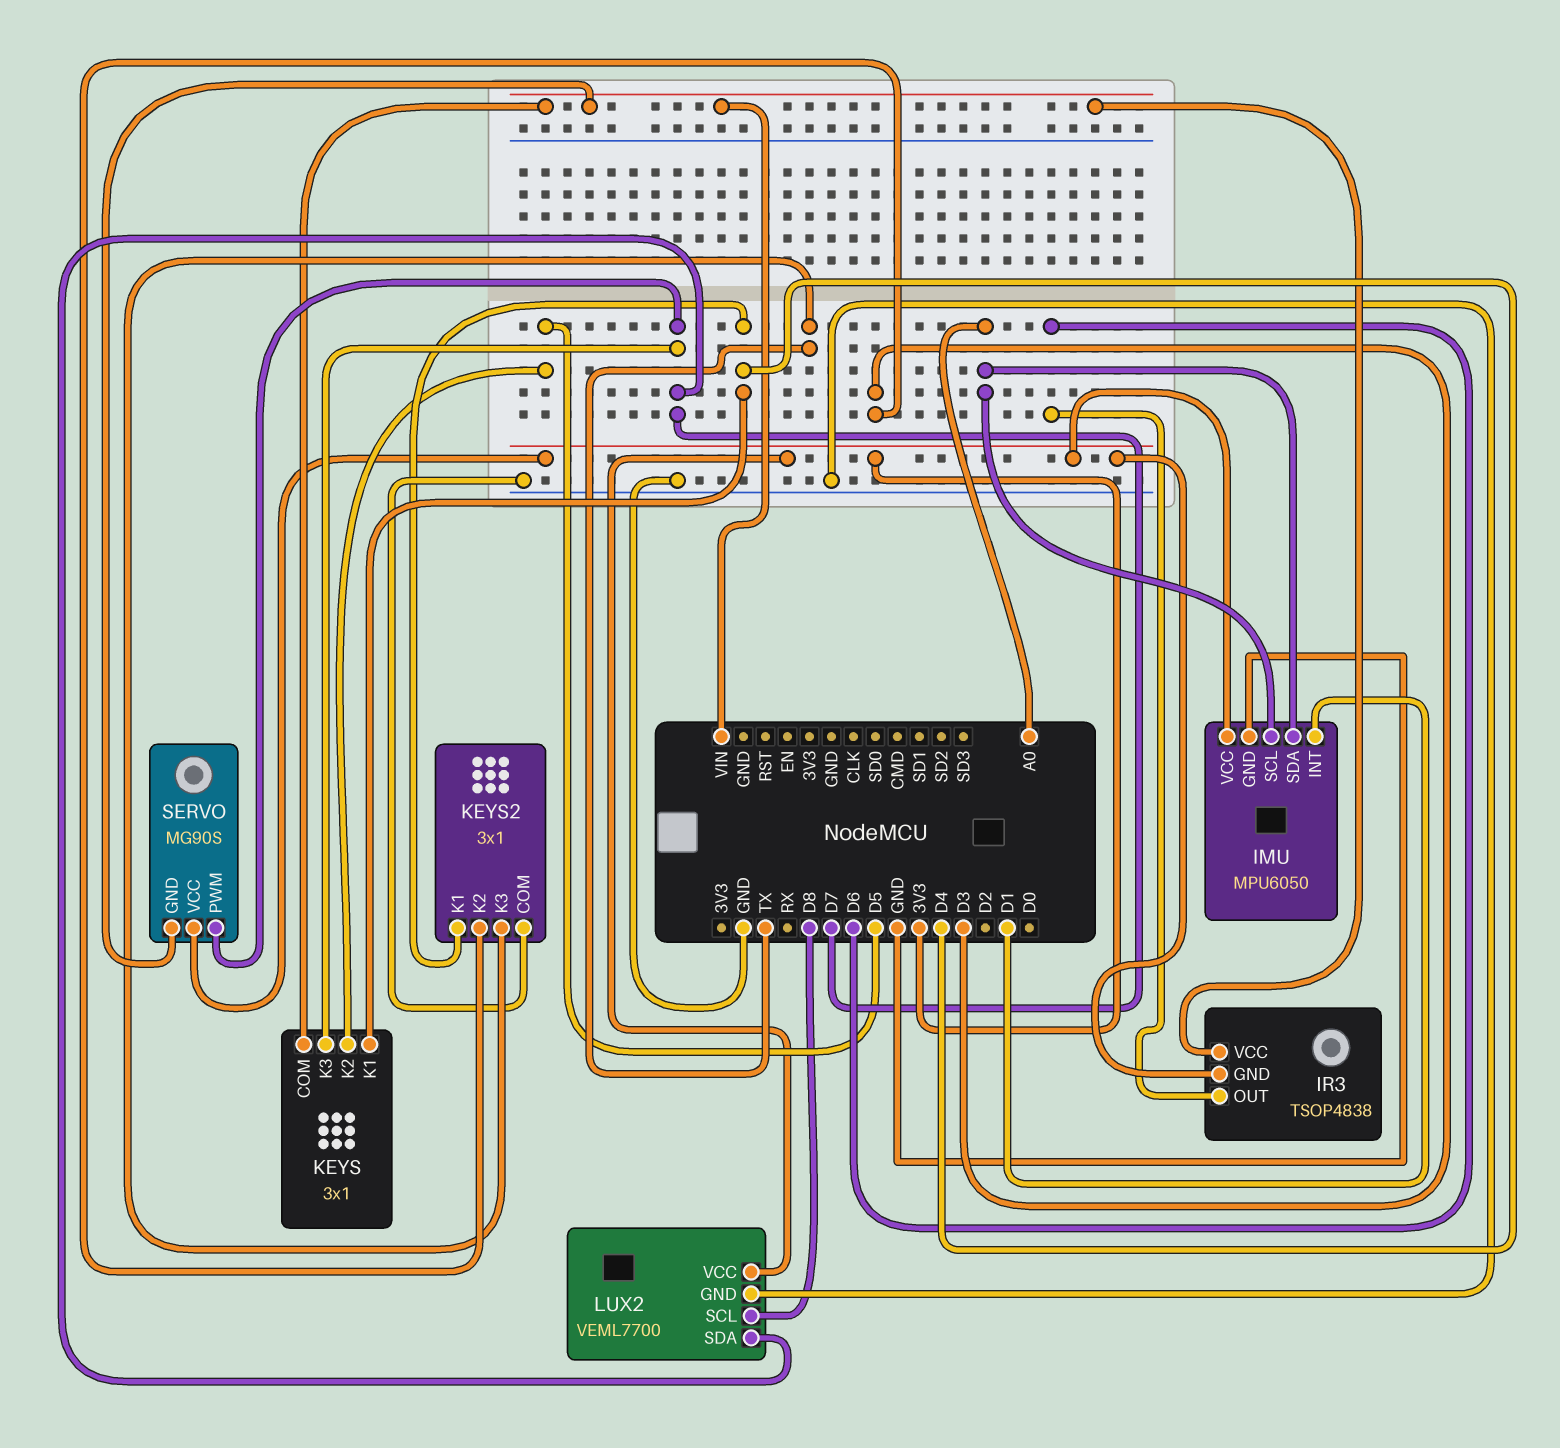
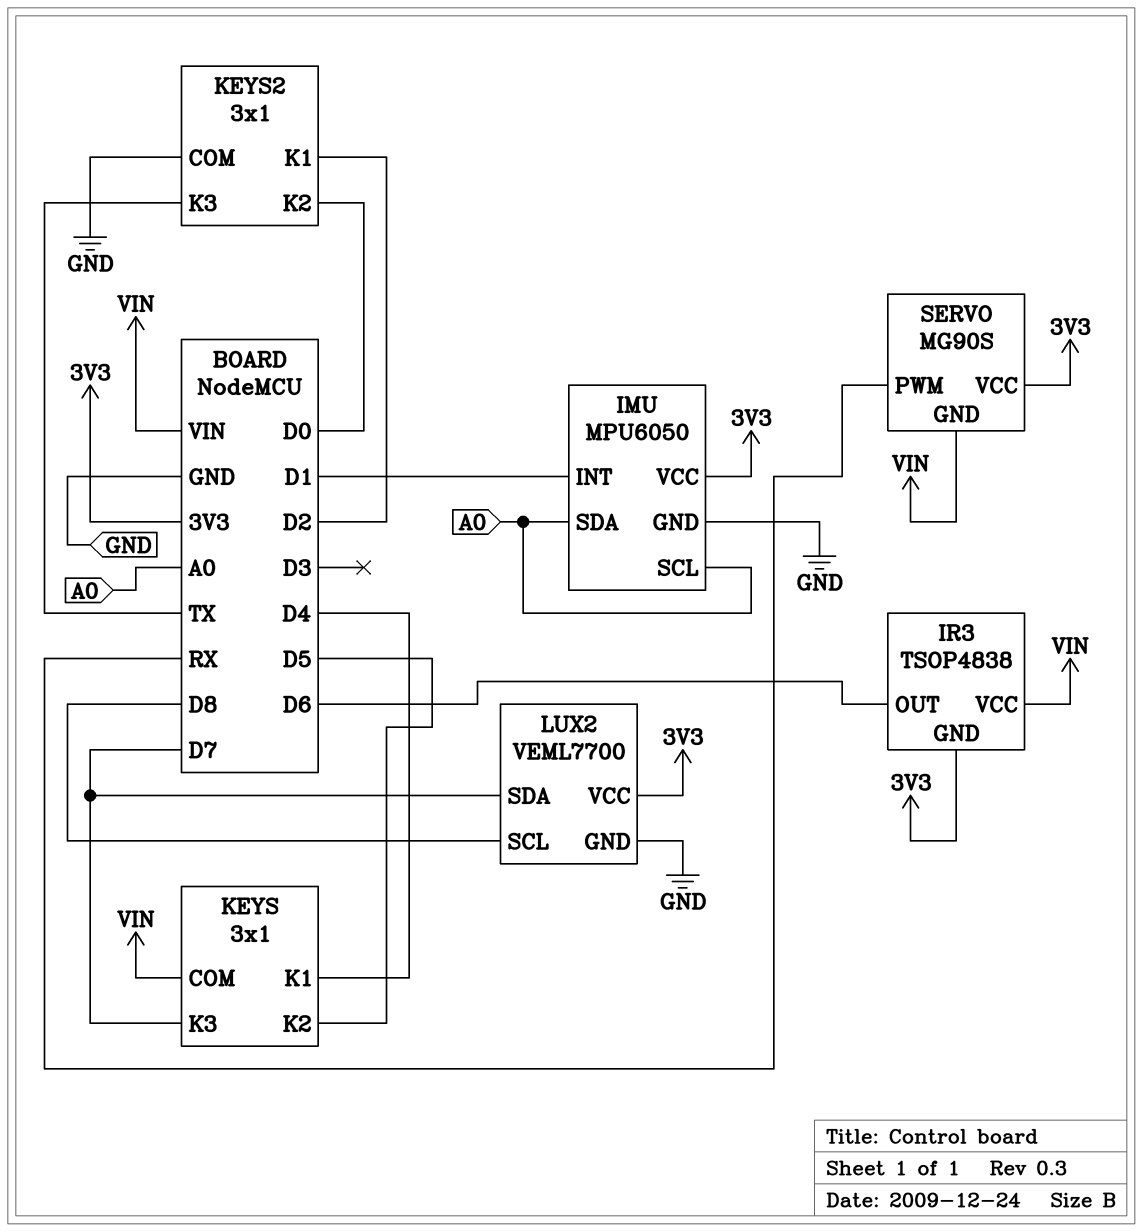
KEYS2 pin K1: D4 -> D2
KEYS2 pin K2: D3 -> D0
SERVO pin PWM: D7 -> RX

